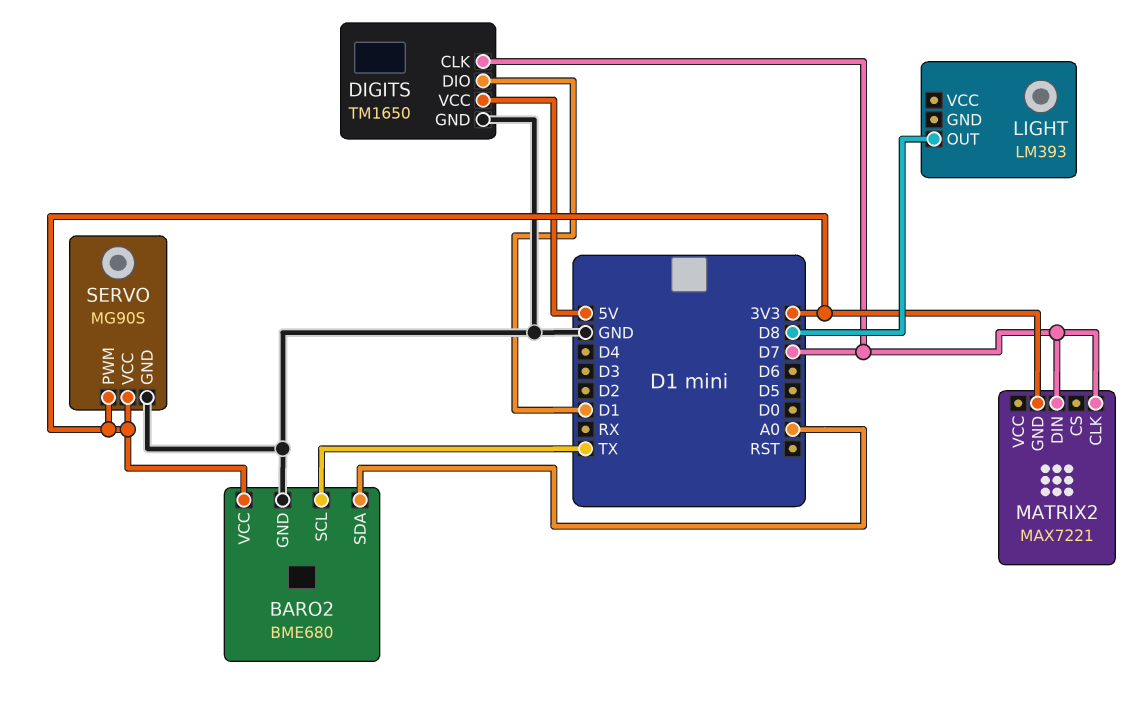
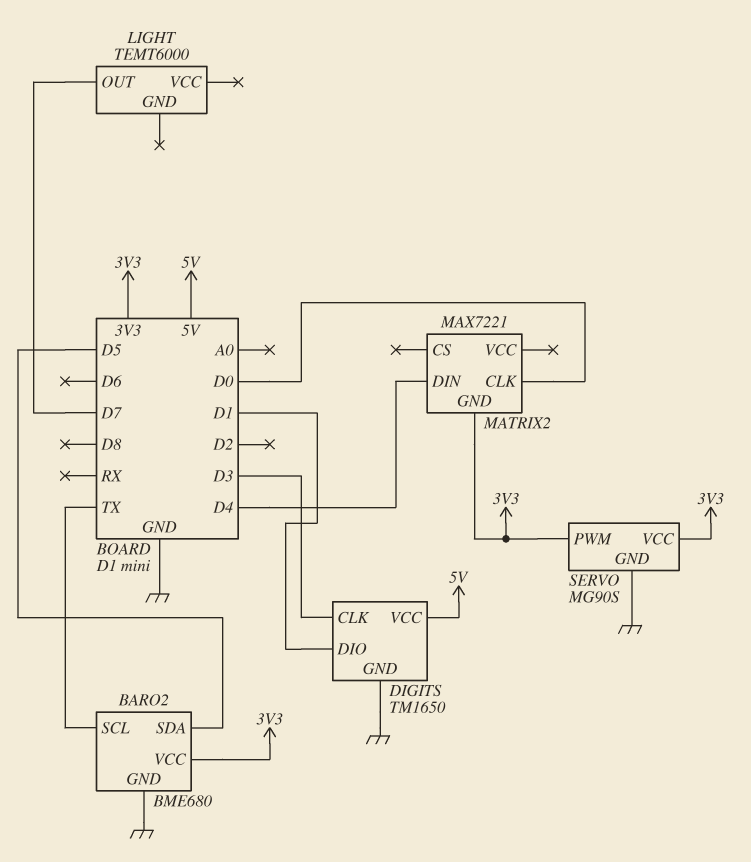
BARO2 pin SDA: A0 -> D5
DIGITS pin CLK: D7 -> D3
LIGHT: LM393 -> TEMT6000
LIGHT pin OUT: D8 -> D7
MATRIX2 pin CLK: D7 -> D0
MATRIX2 pin DIN: D7 -> D4

